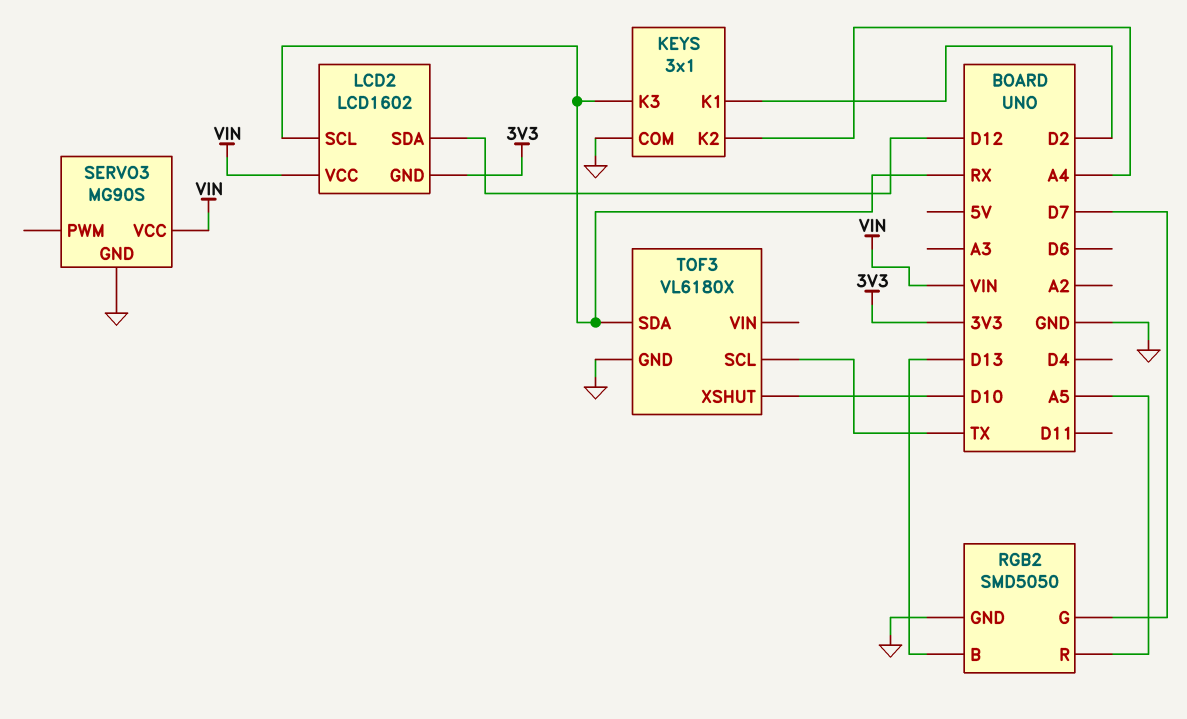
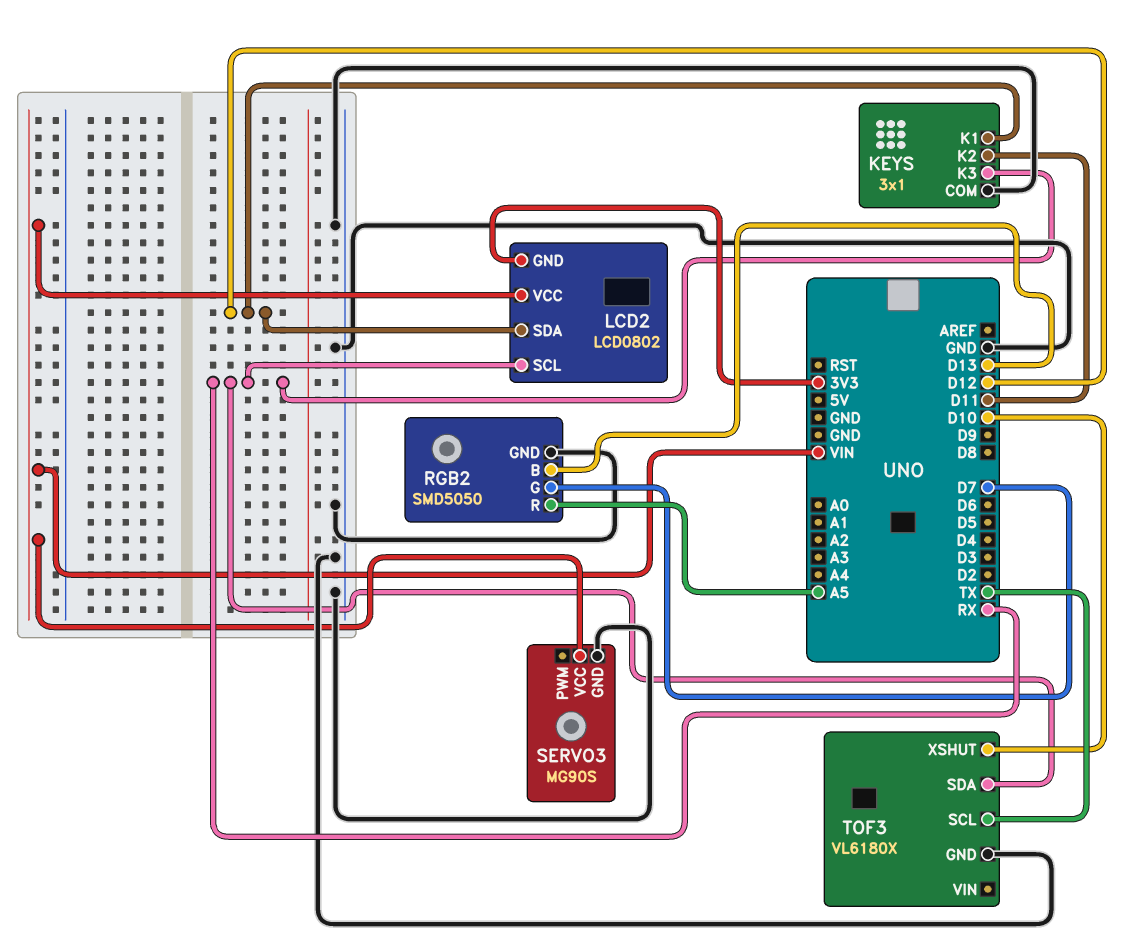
KEYS pin K1: D2 -> D12
KEYS pin K2: A4 -> D11
LCD2: LCD1602 -> LCD0802

